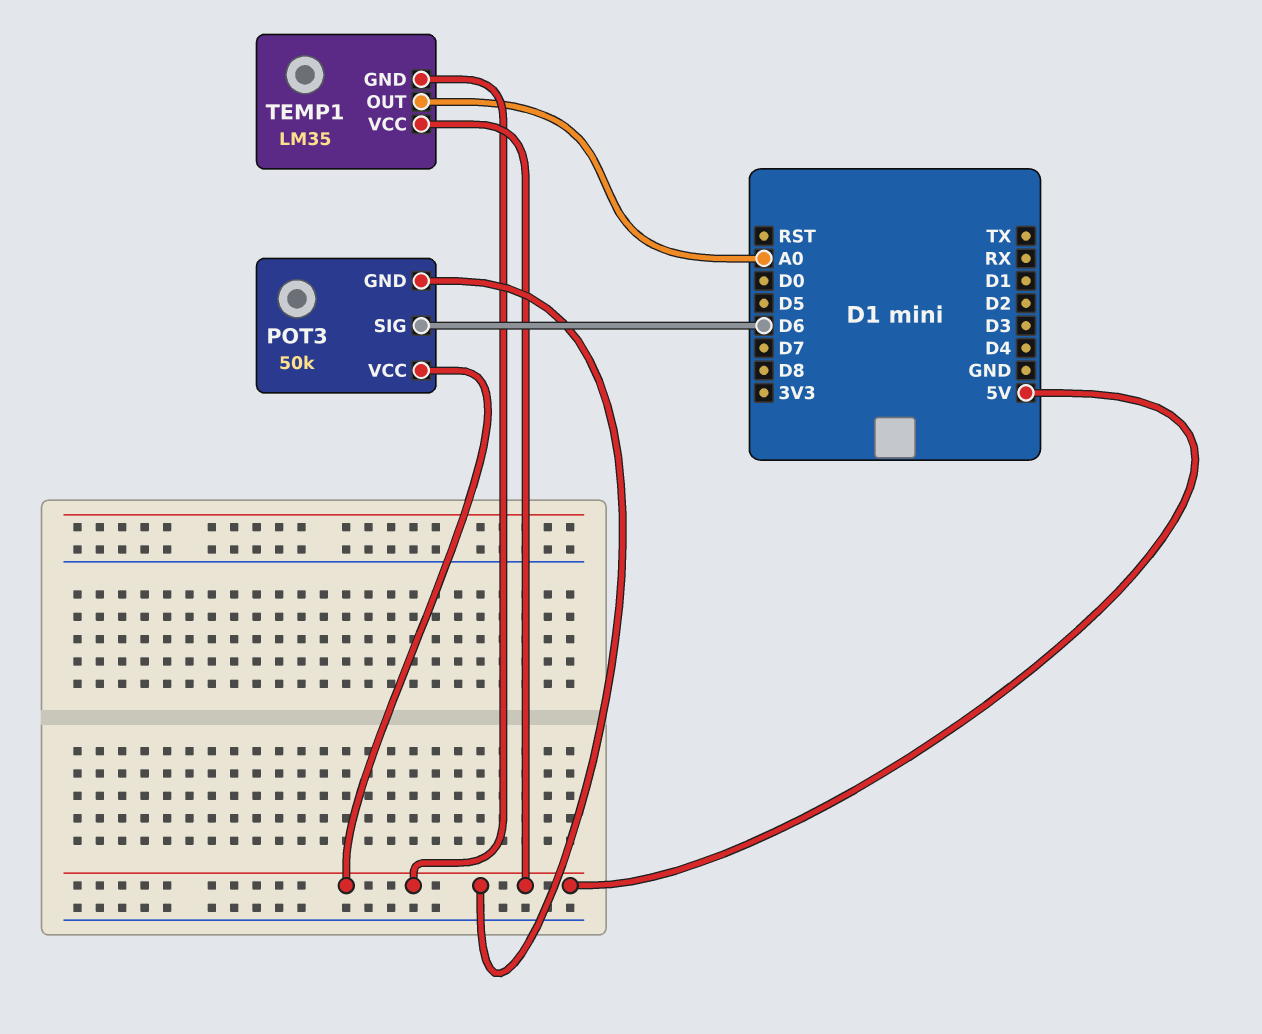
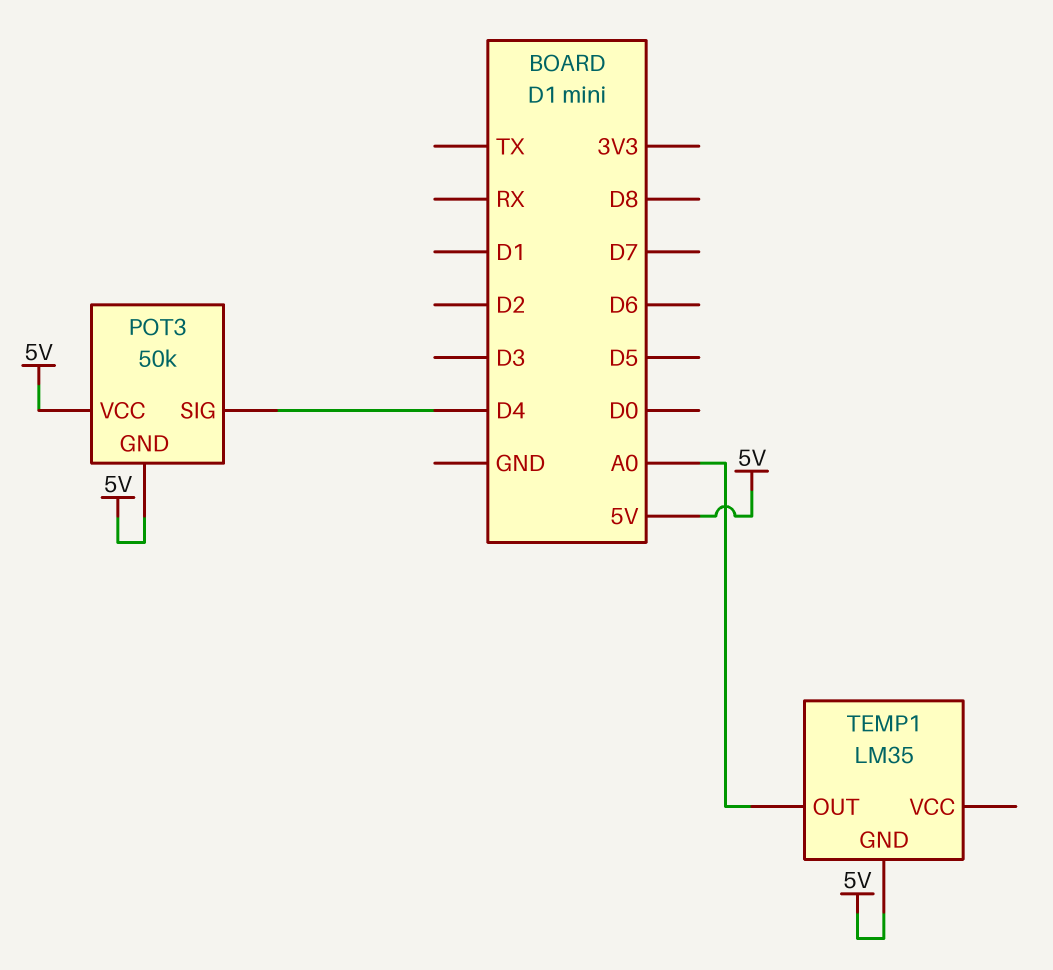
POT3 pin SIG: D6 -> D4
TEMP1 pin VCC: 5V -> none

